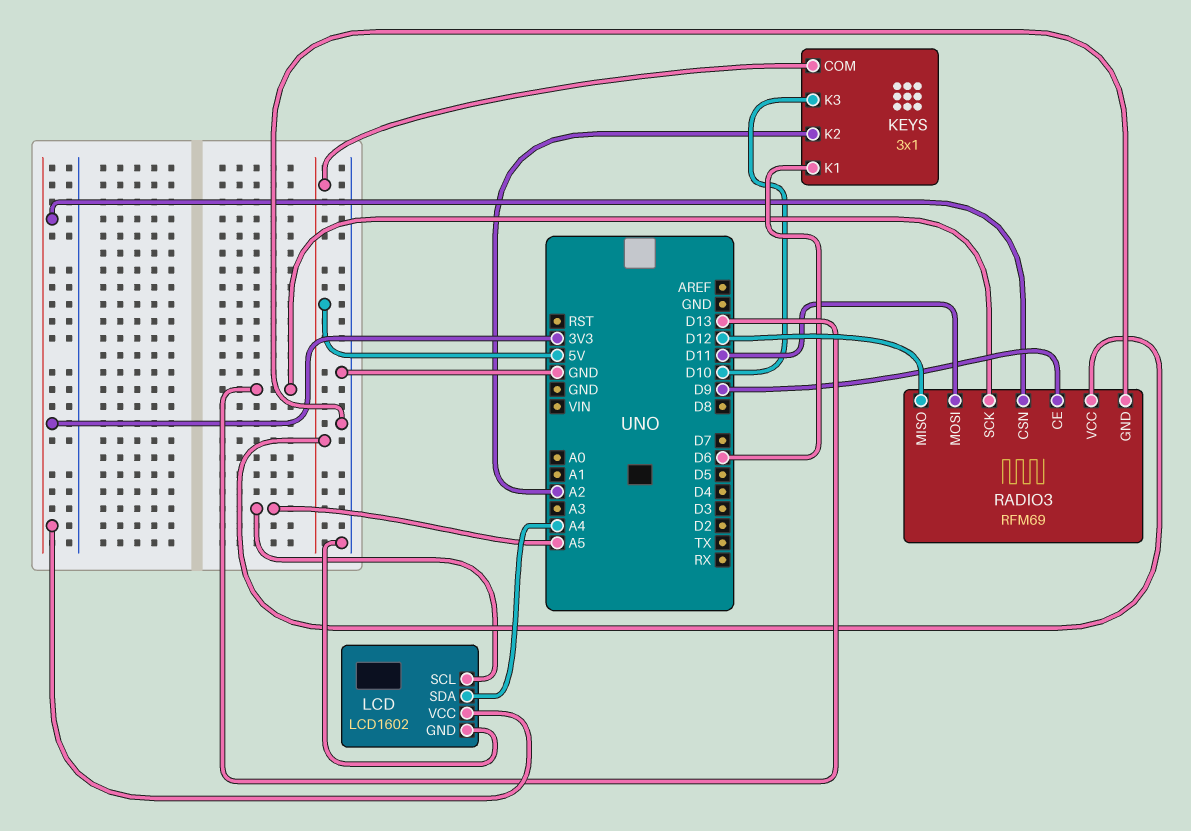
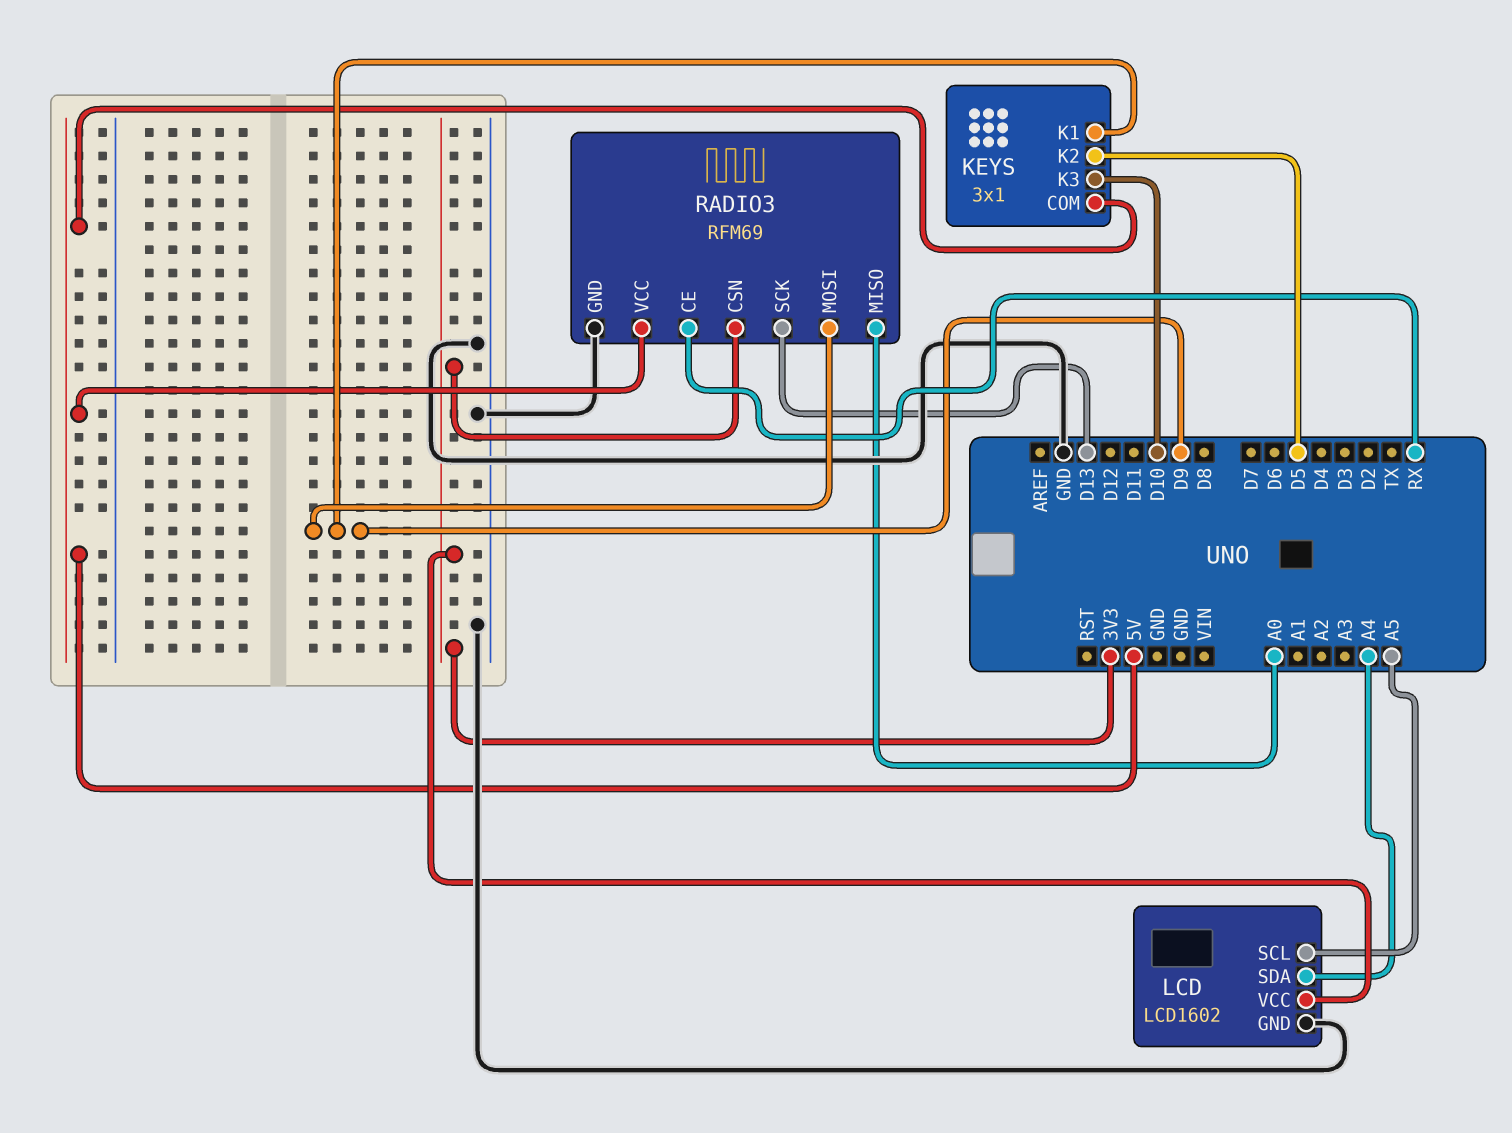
KEYS pin K1: D6 -> D9
KEYS pin K2: A2 -> D5
RADIO3 pin CE: D9 -> RX
RADIO3 pin MISO: D12 -> A0
RADIO3 pin MOSI: D11 -> D9

